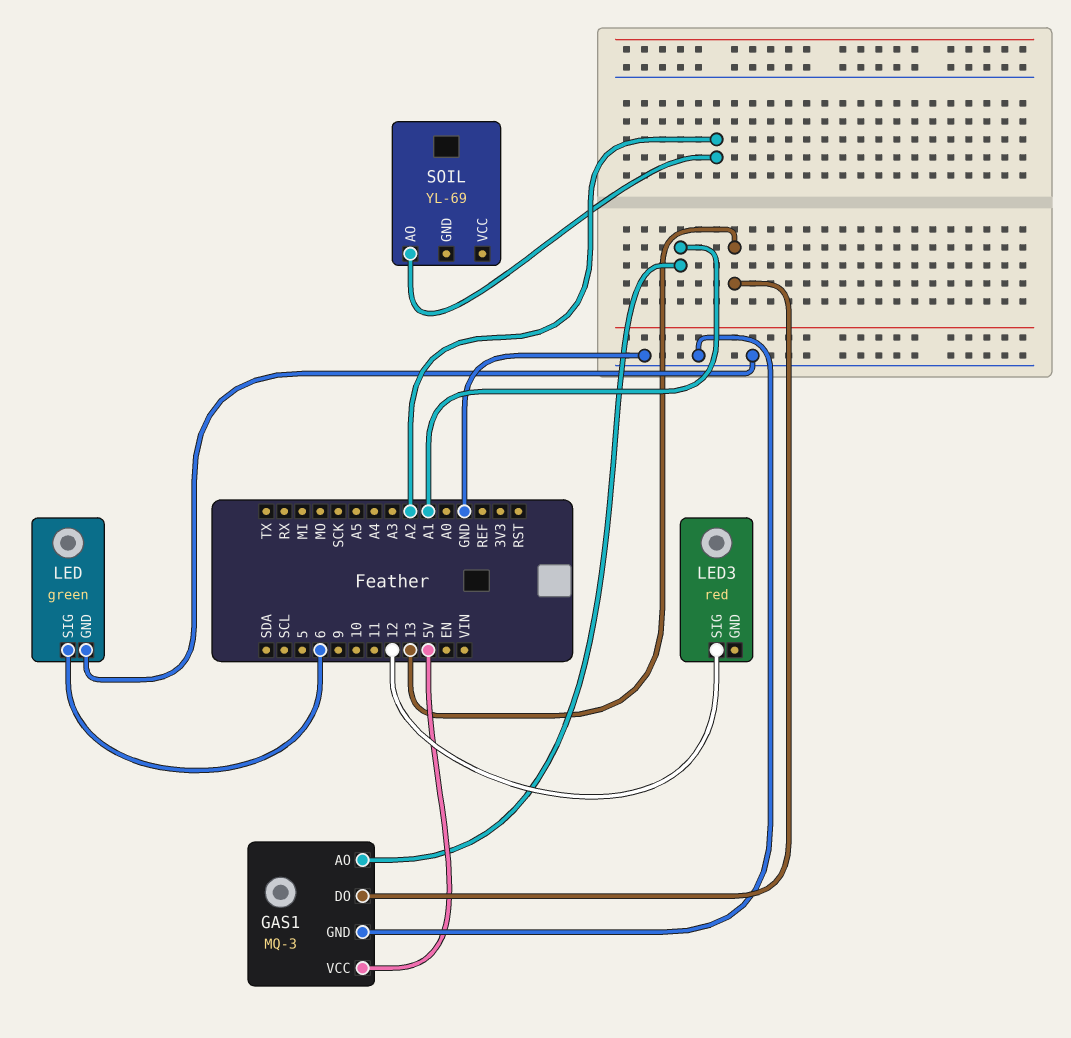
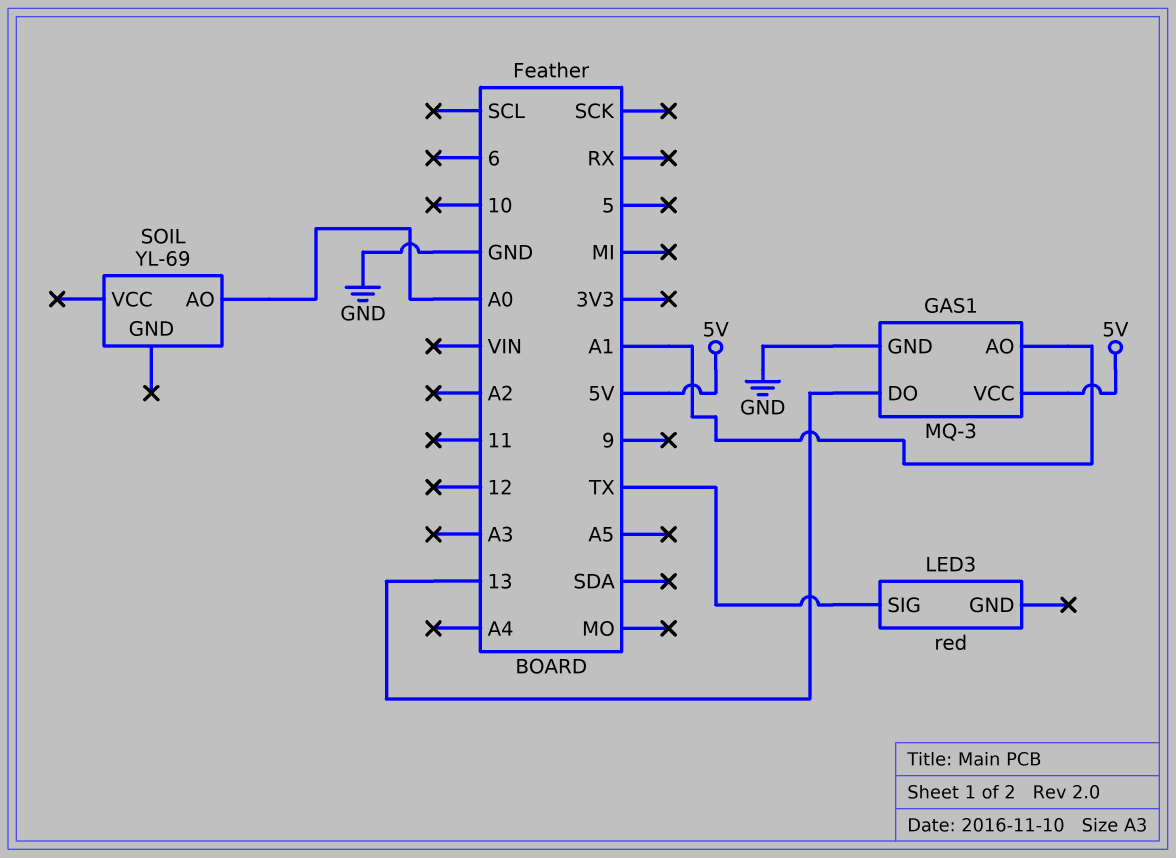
LED: green -> none
LED pin GND: GND -> none
LED pin SIG: 6 -> none
LED3 pin SIG: 12 -> TX
SOIL pin AO: A2 -> A0

